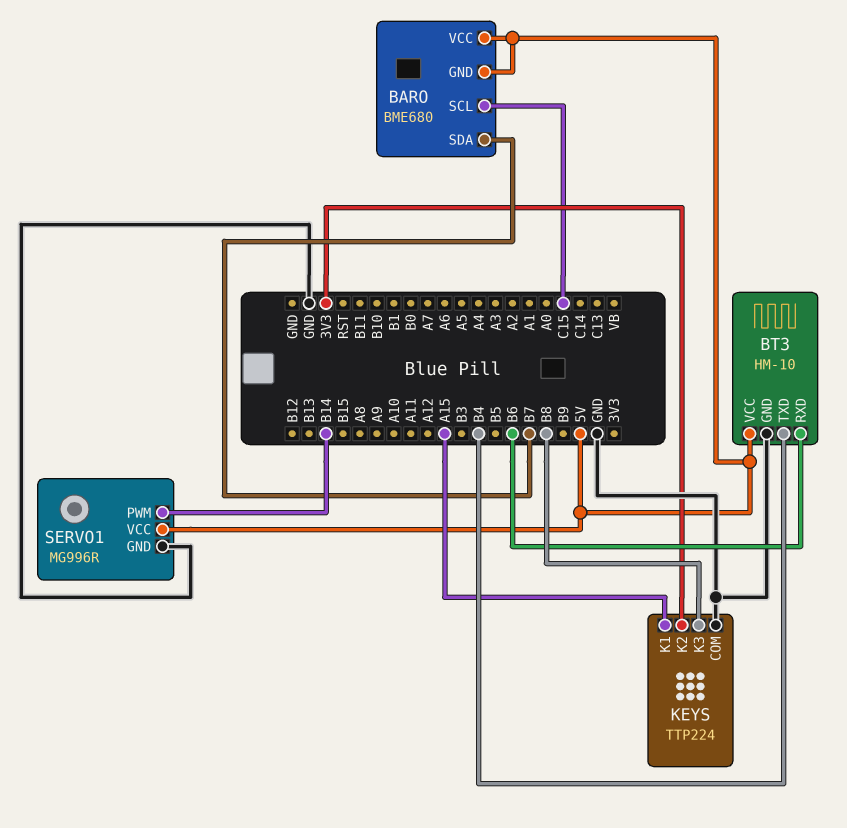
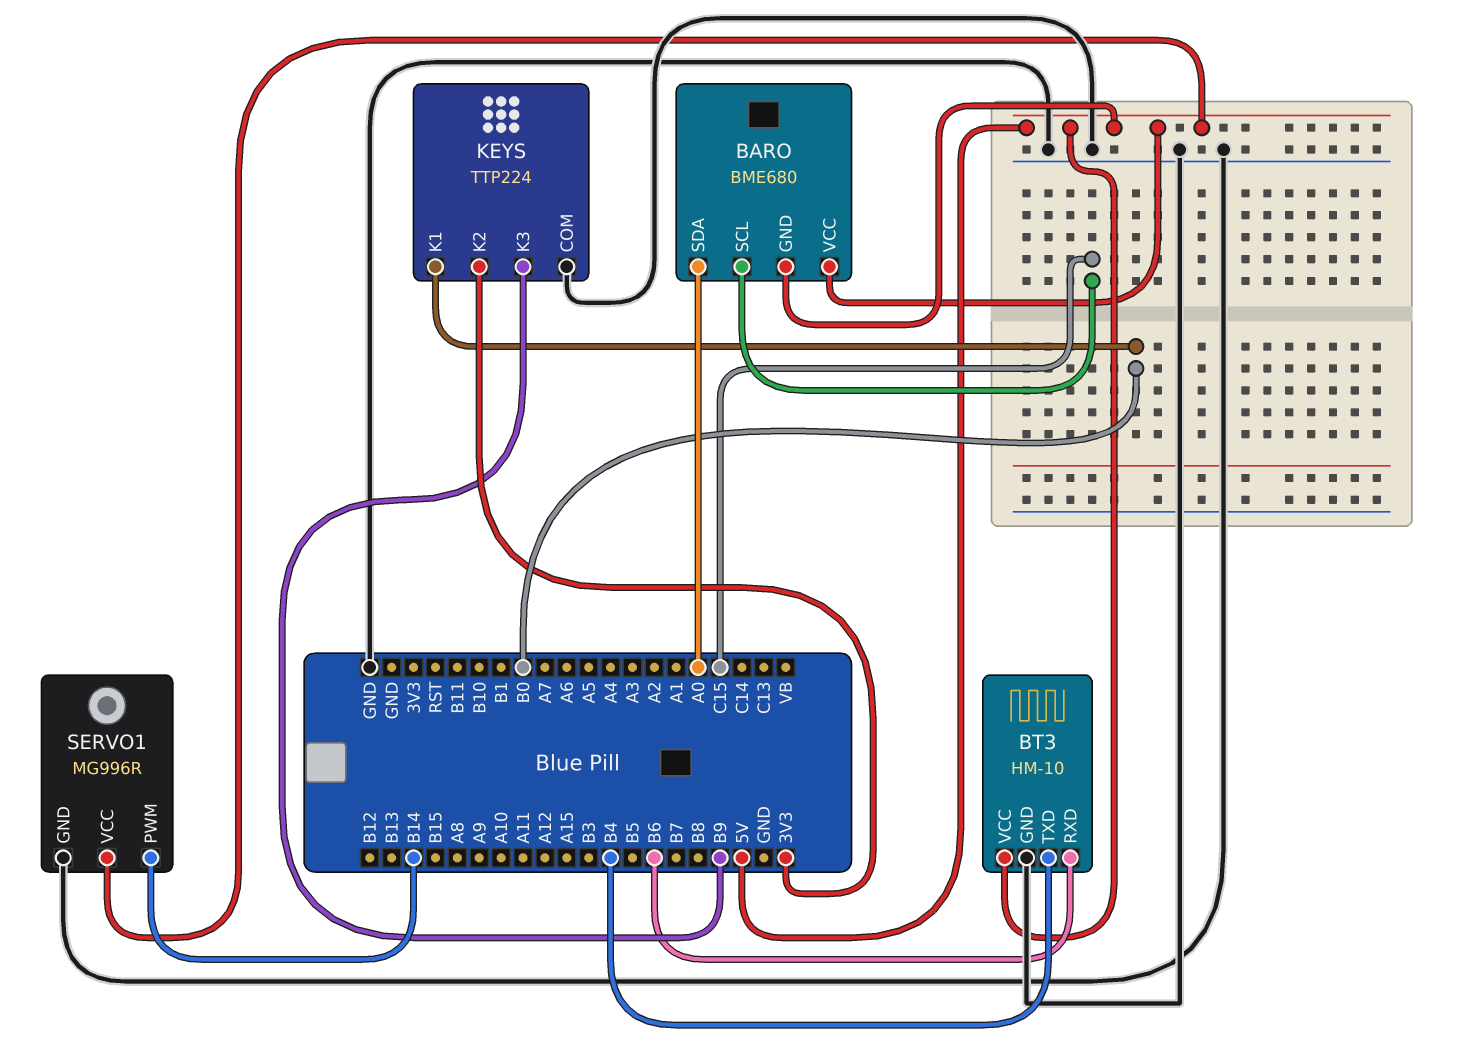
BARO pin SDA: B7 -> A0
KEYS pin K1: A15 -> B0
KEYS pin K3: B8 -> B9

